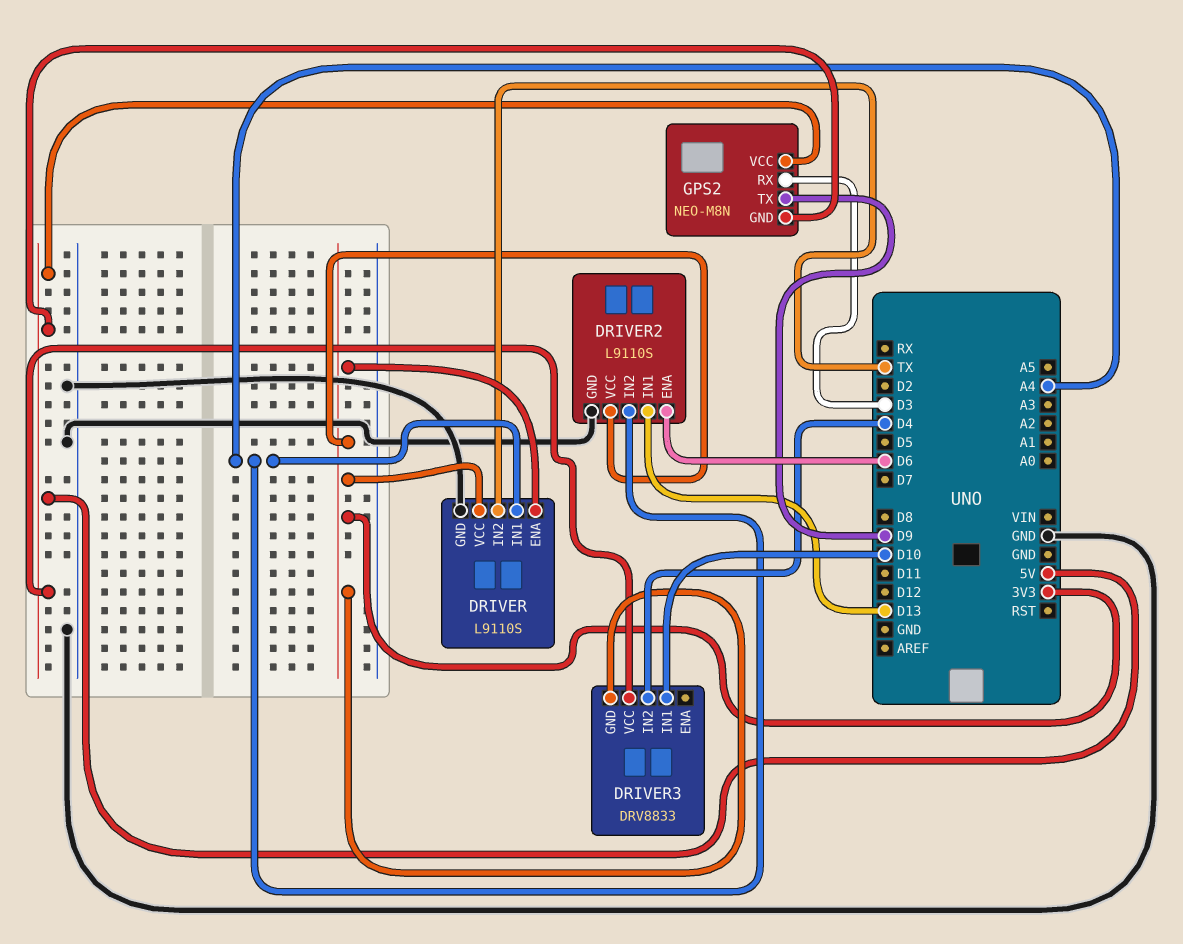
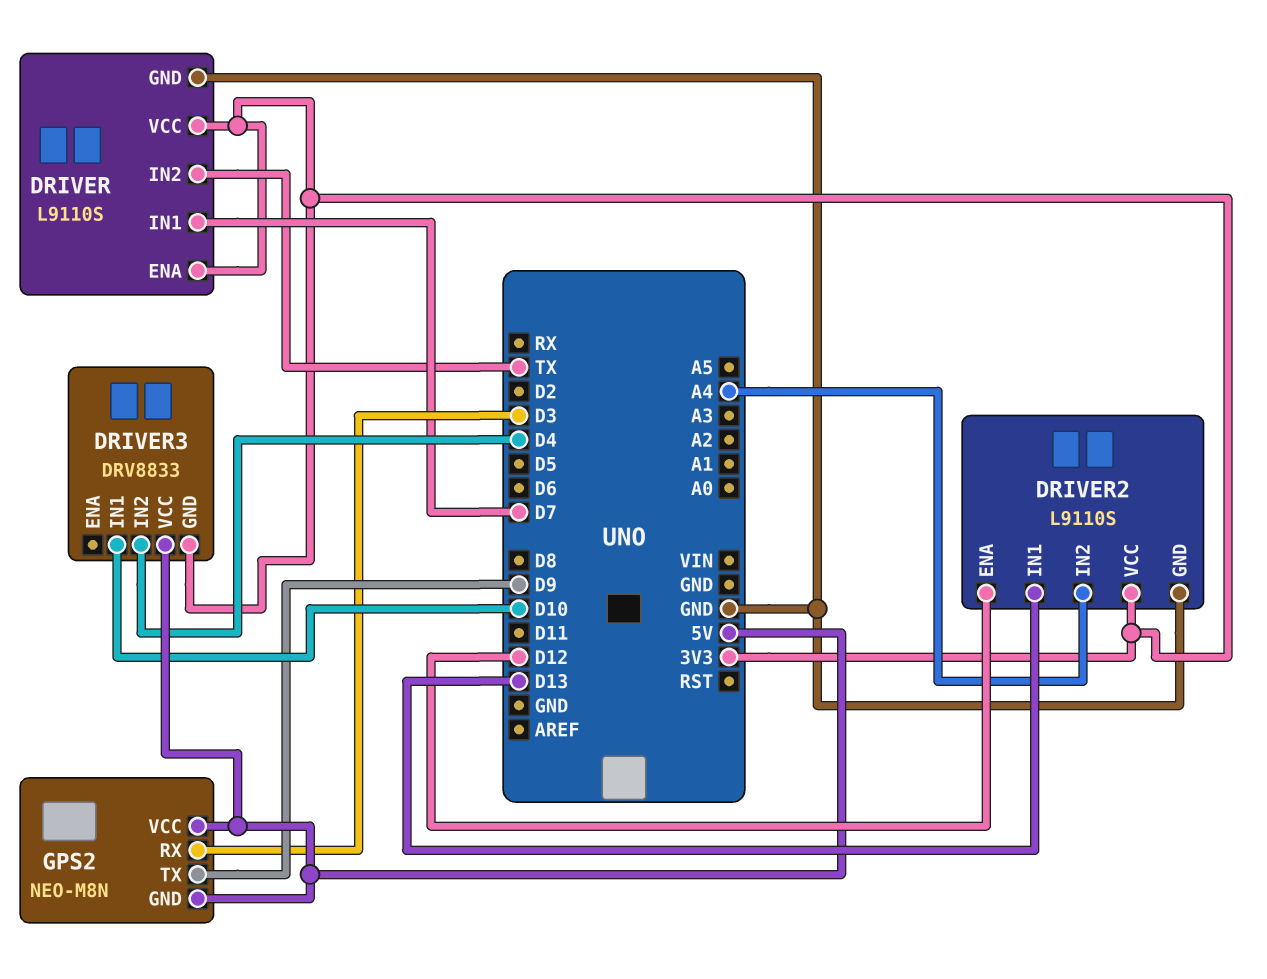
DRIVER pin IN1: A4 -> D7
DRIVER2 pin ENA: D6 -> D12

